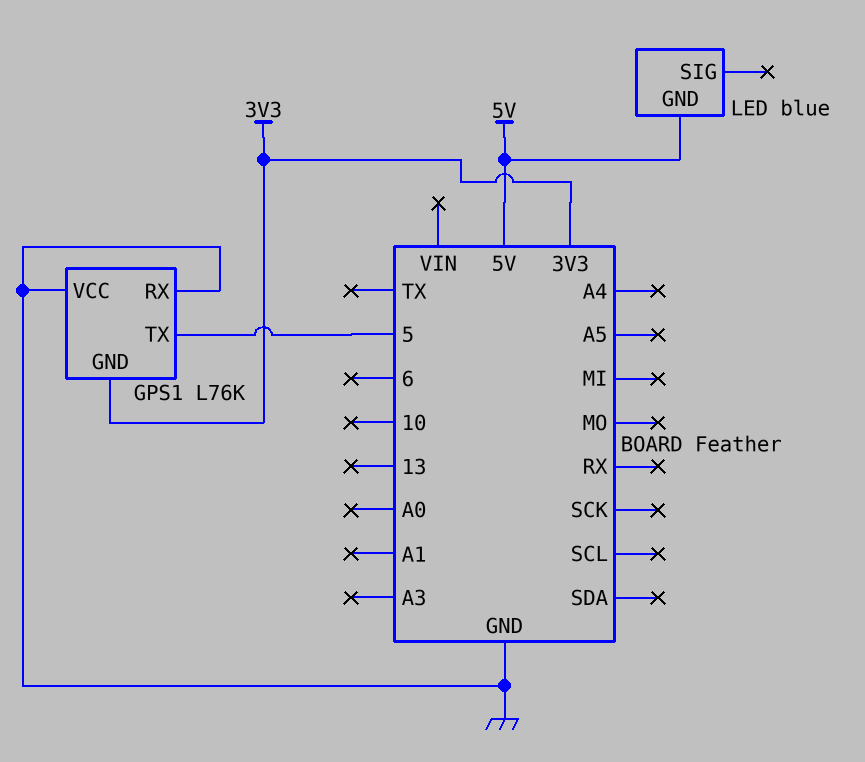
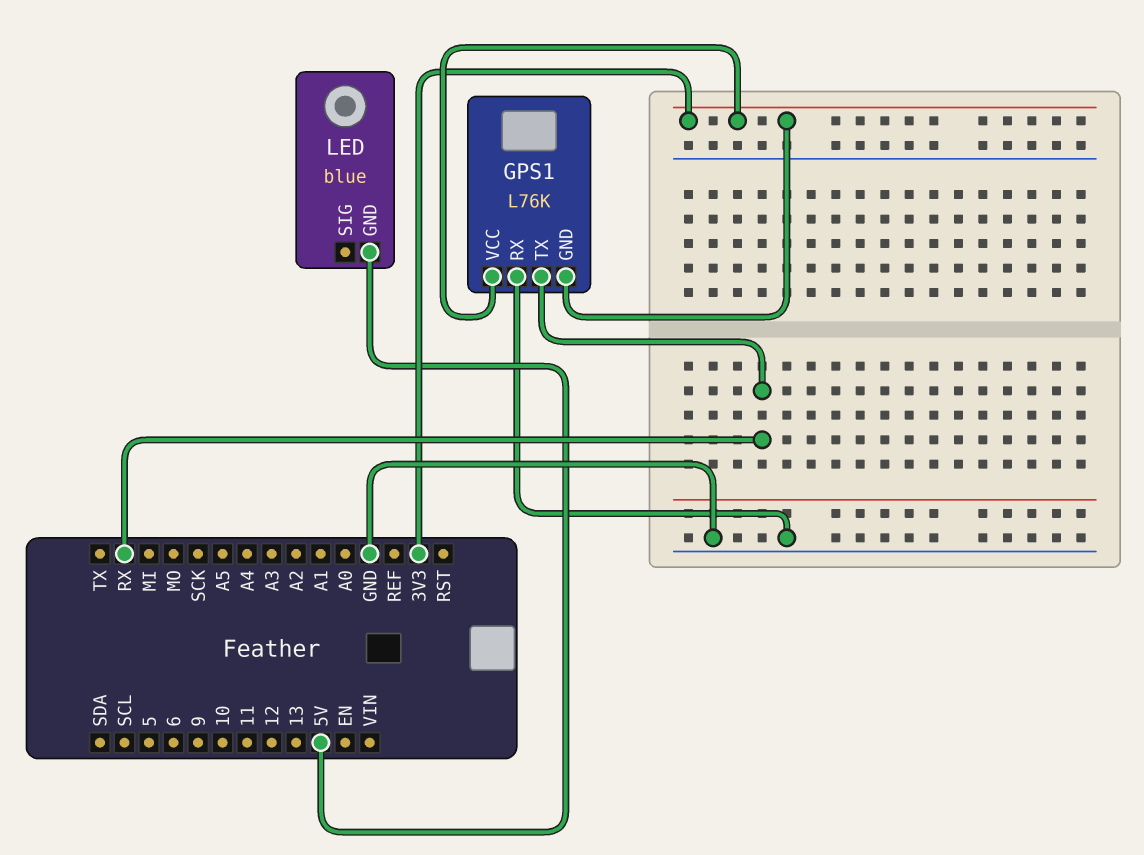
GPS1 pin TX: 5 -> RX
GPS1 pin VCC: GND -> 3V3

